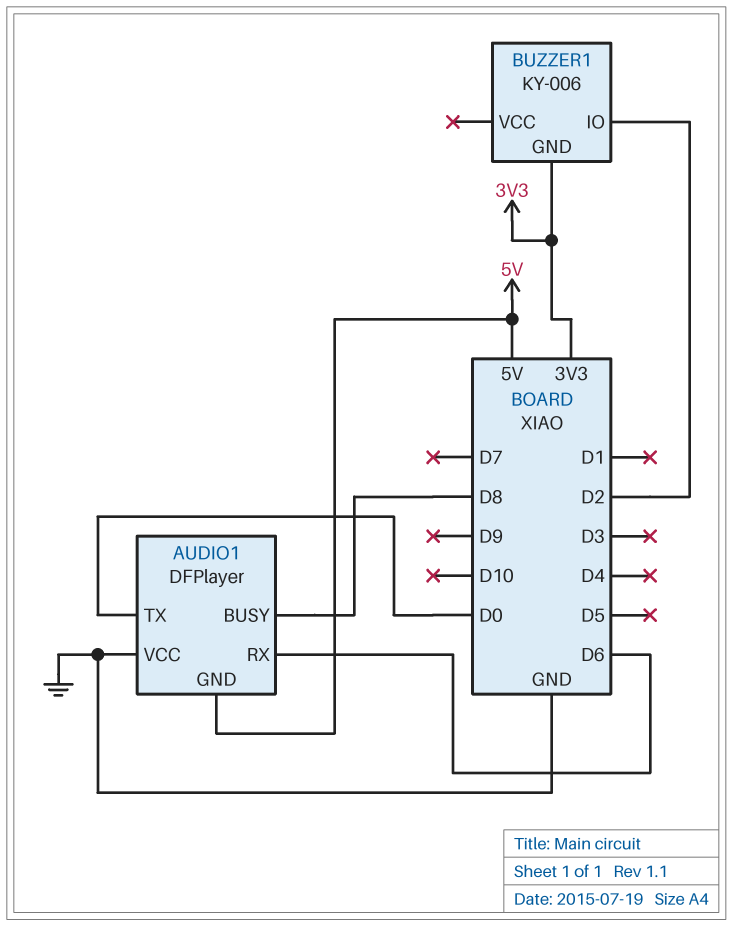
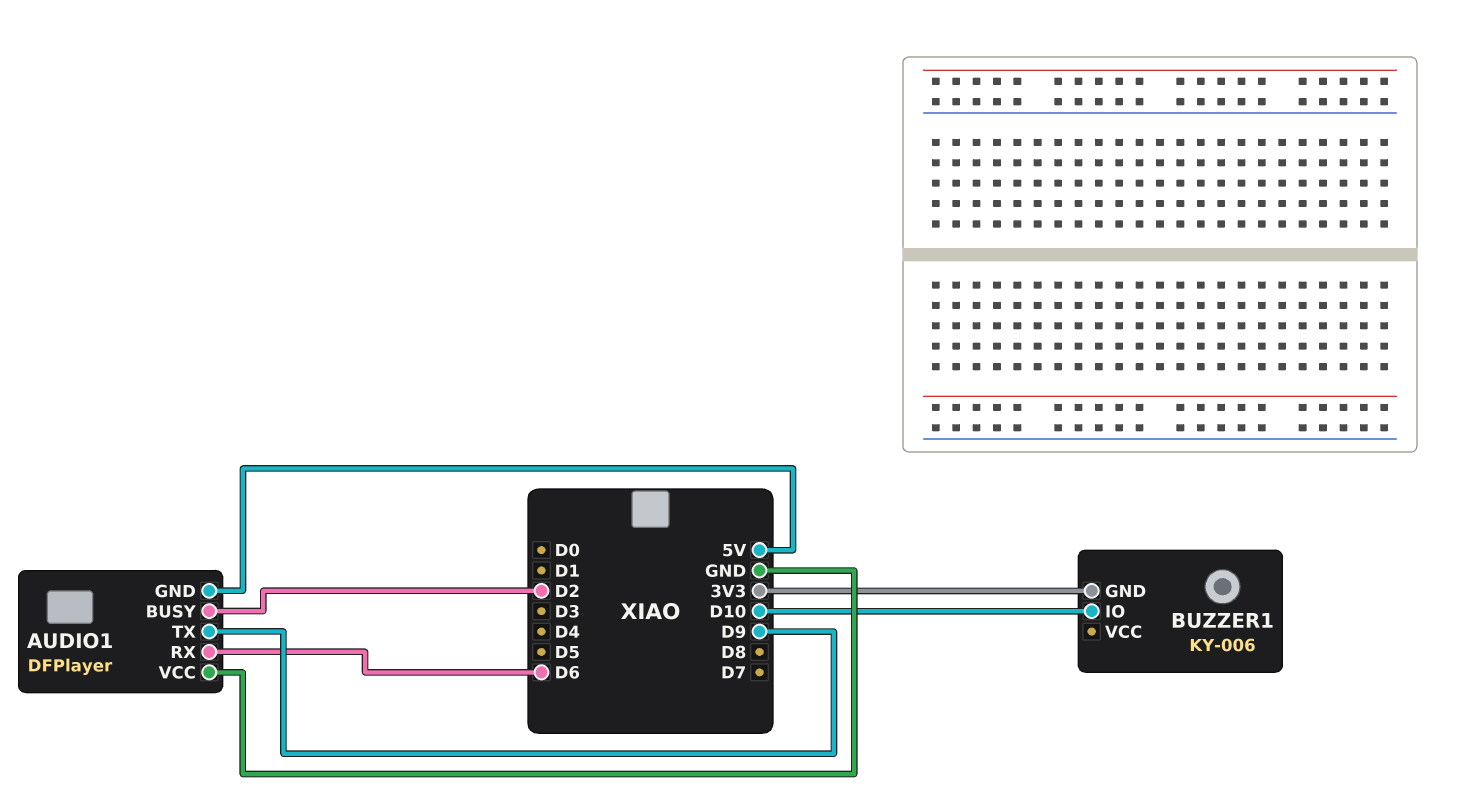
AUDIO1 pin BUSY: D8 -> D2
AUDIO1 pin TX: D0 -> D9
BUZZER1 pin IO: D2 -> D10

